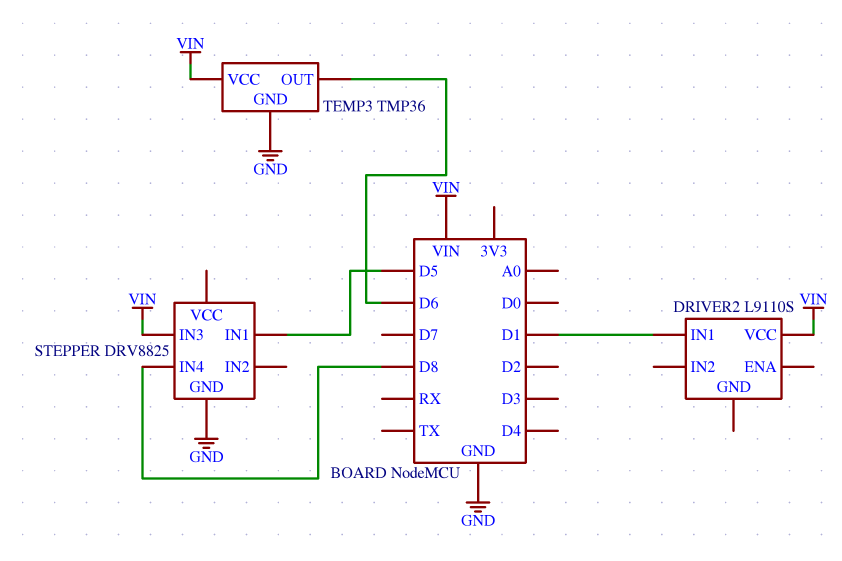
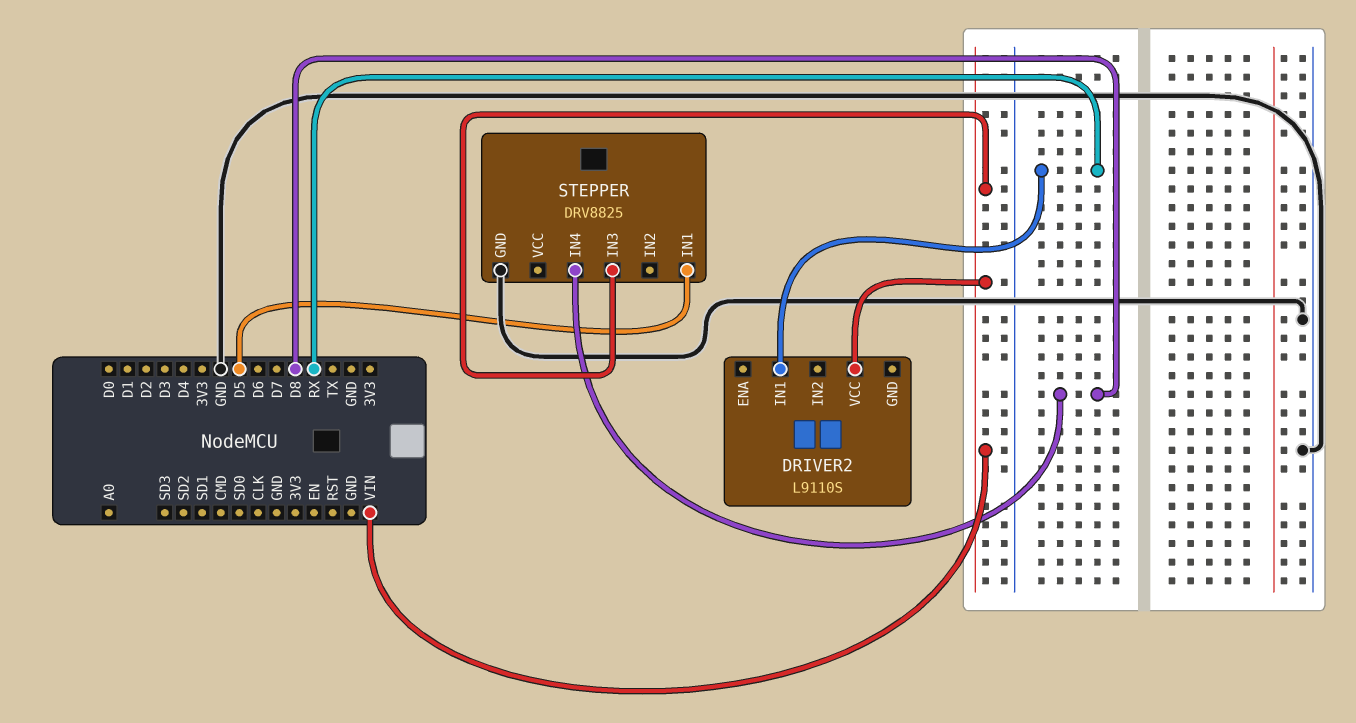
DRIVER2 pin IN1: D1 -> RX
TEMP3: TMP36 -> none
TEMP3 pin GND: GND -> none
TEMP3 pin OUT: D6 -> none
TEMP3 pin VCC: VIN -> none

